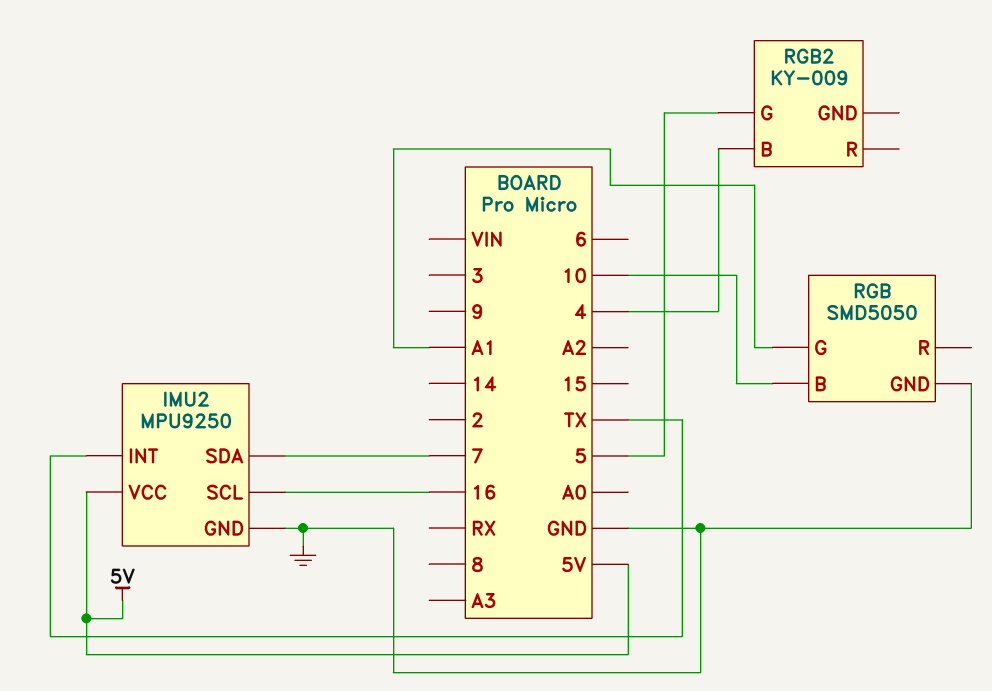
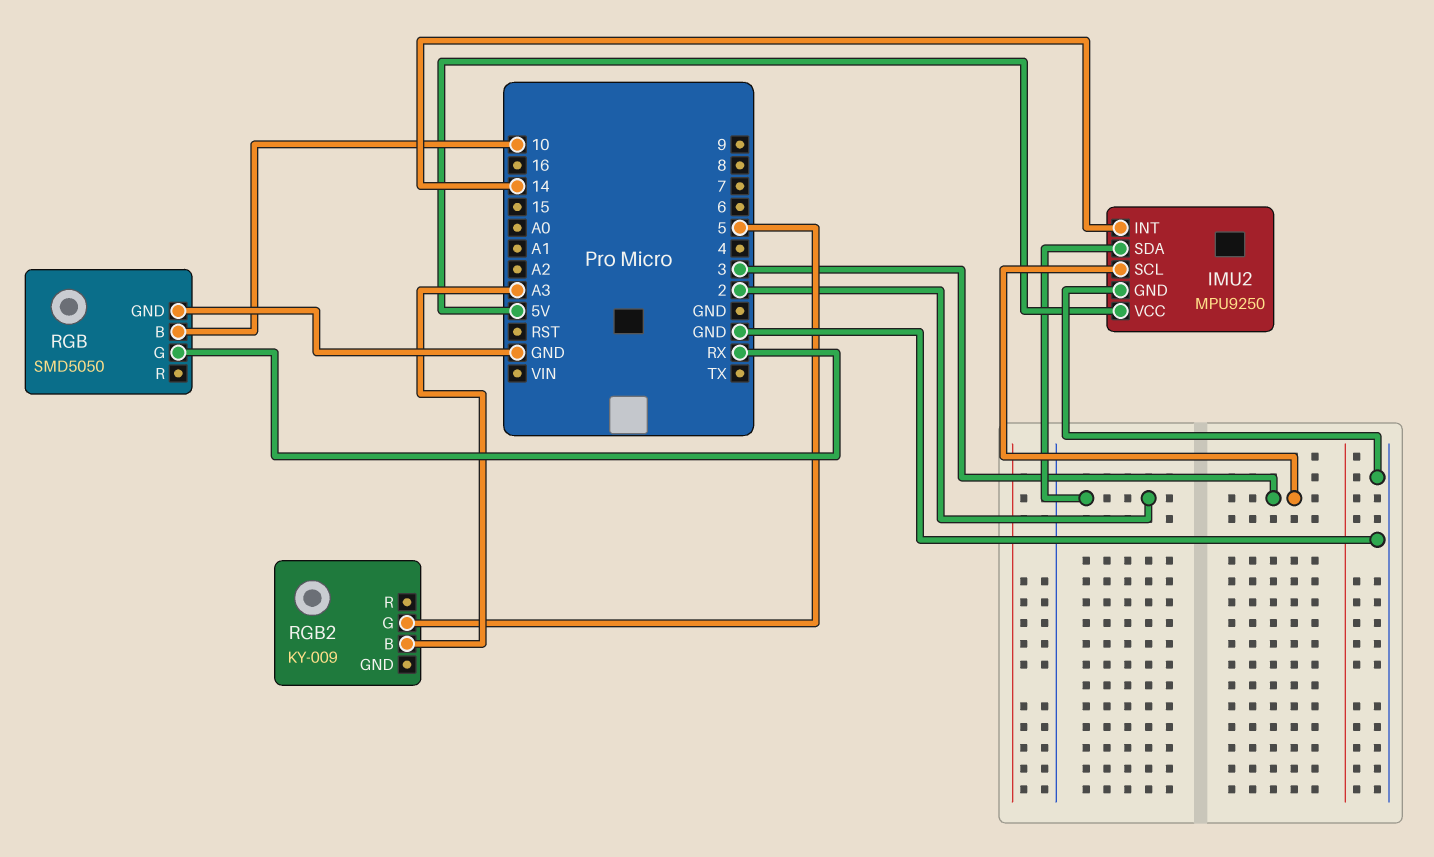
IMU2 pin INT: TX -> 14
IMU2 pin SCL: 16 -> 3
IMU2 pin SDA: 7 -> 2
RGB pin G: A1 -> RX
RGB2 pin B: 4 -> A3

